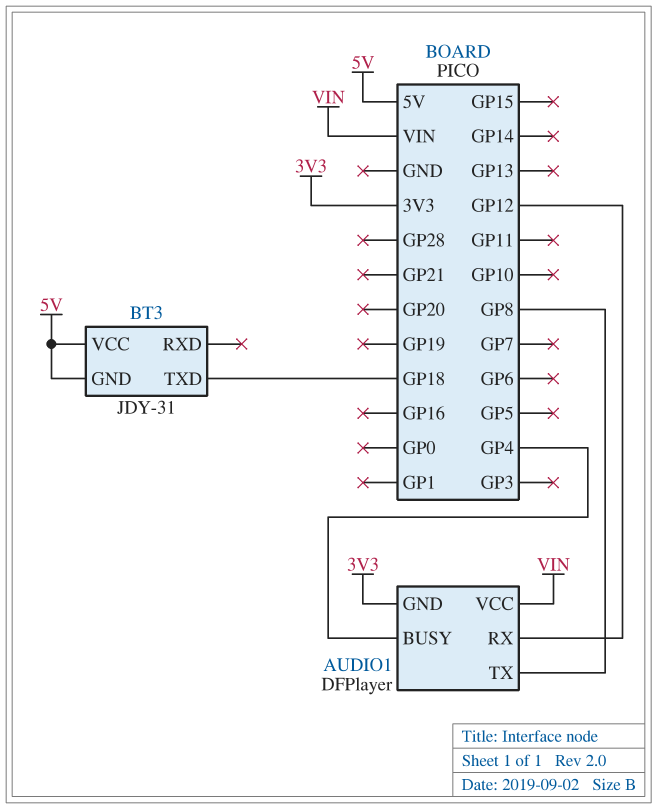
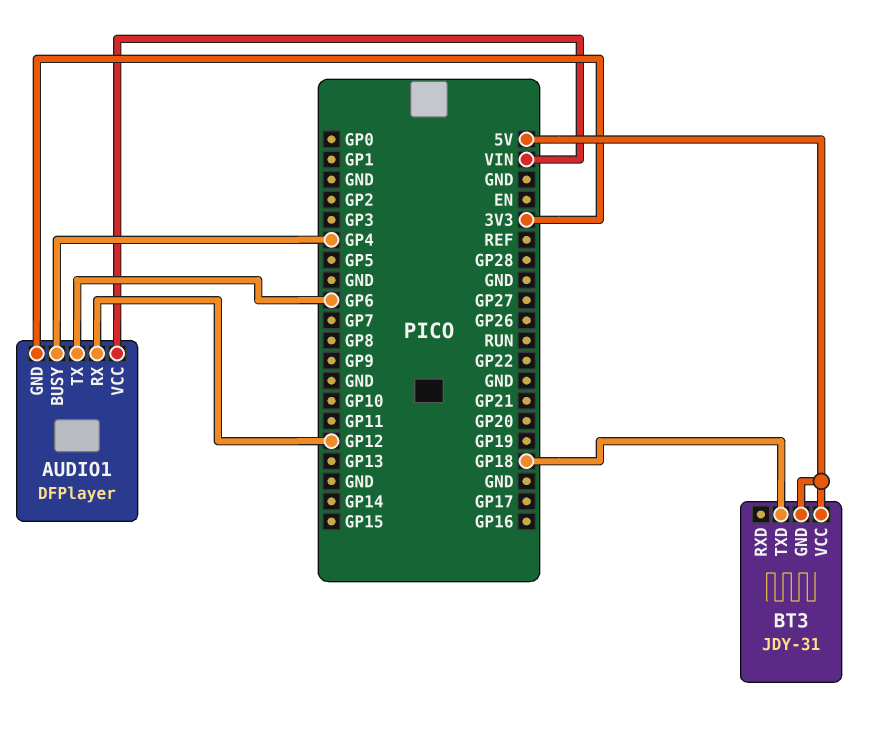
AUDIO1 pin TX: GP8 -> GP6

